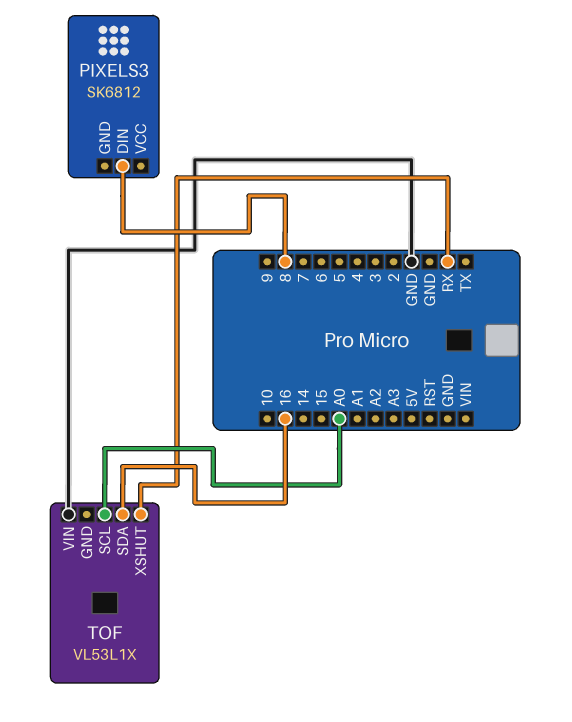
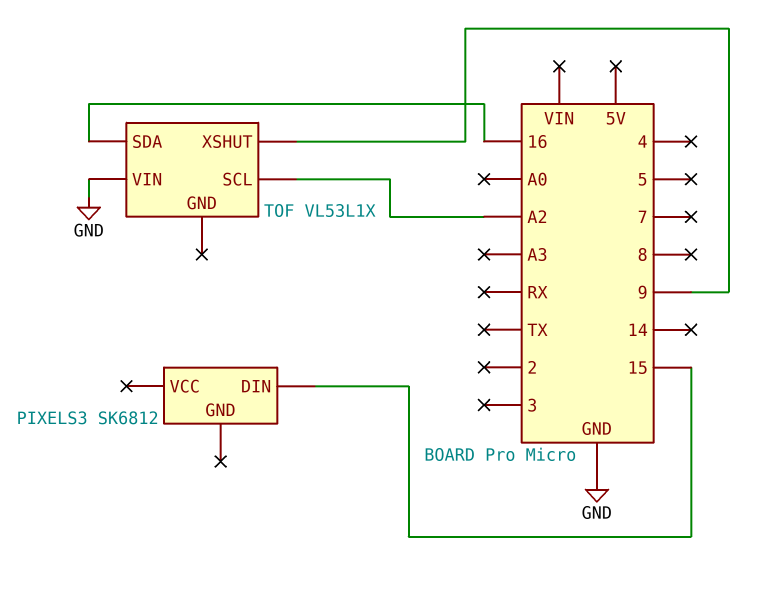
PIXELS3 pin DIN: 8 -> 15
TOF pin SCL: A0 -> A2
TOF pin XSHUT: RX -> 9

